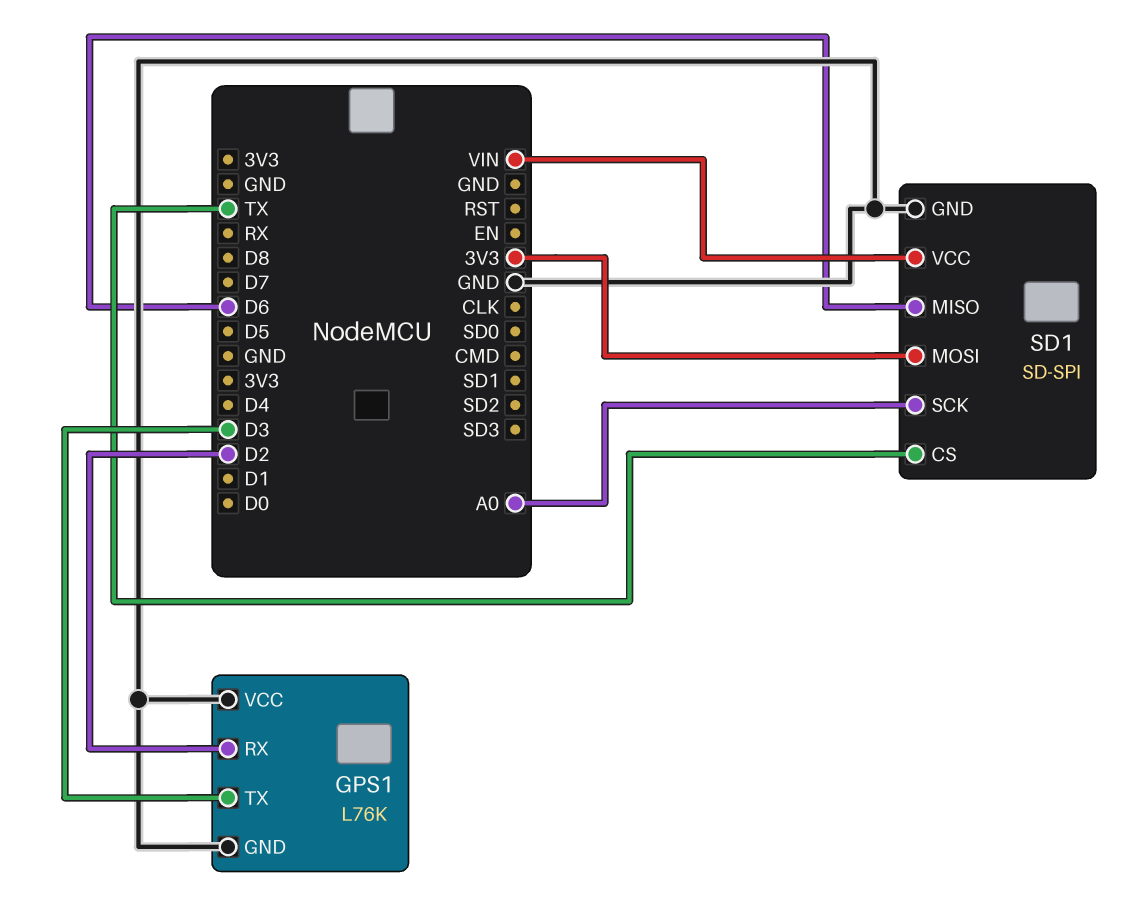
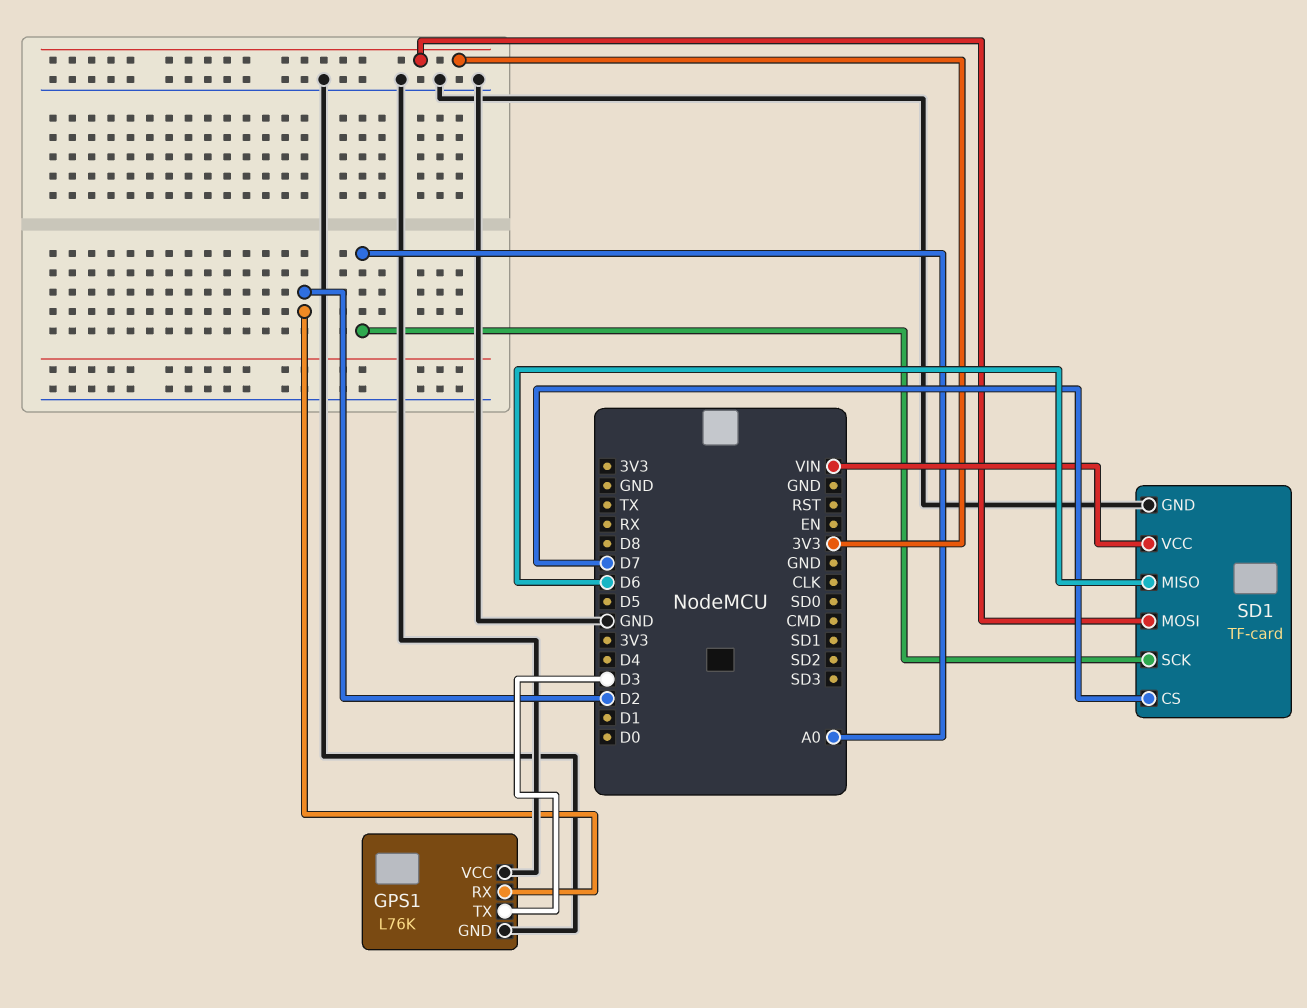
SD1: SD-SPI -> TF-card
SD1 pin CS: TX -> D7

